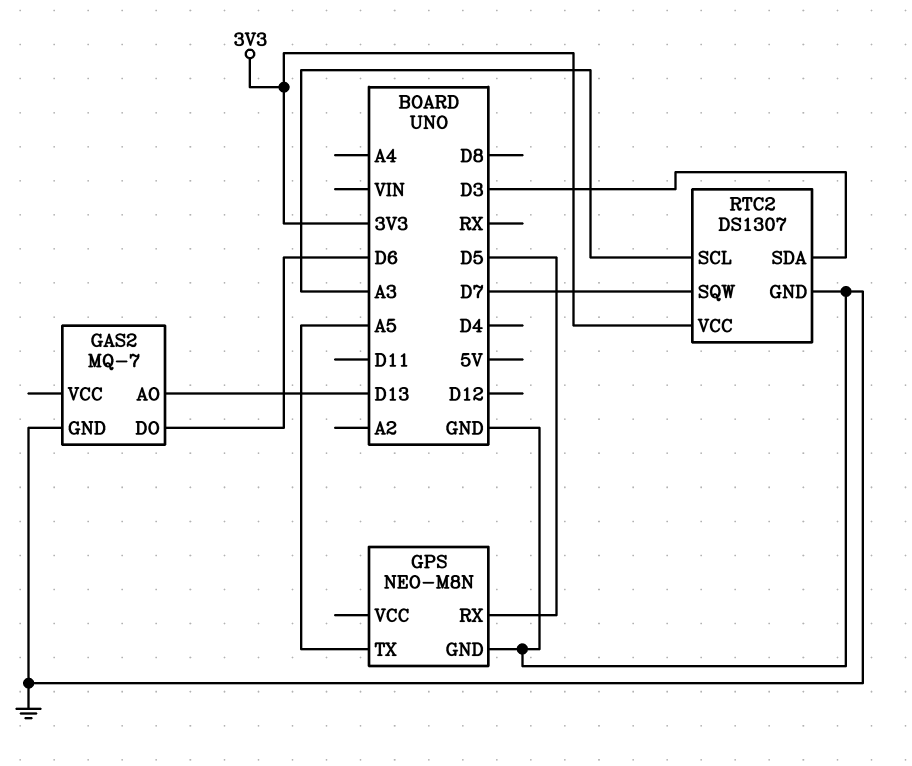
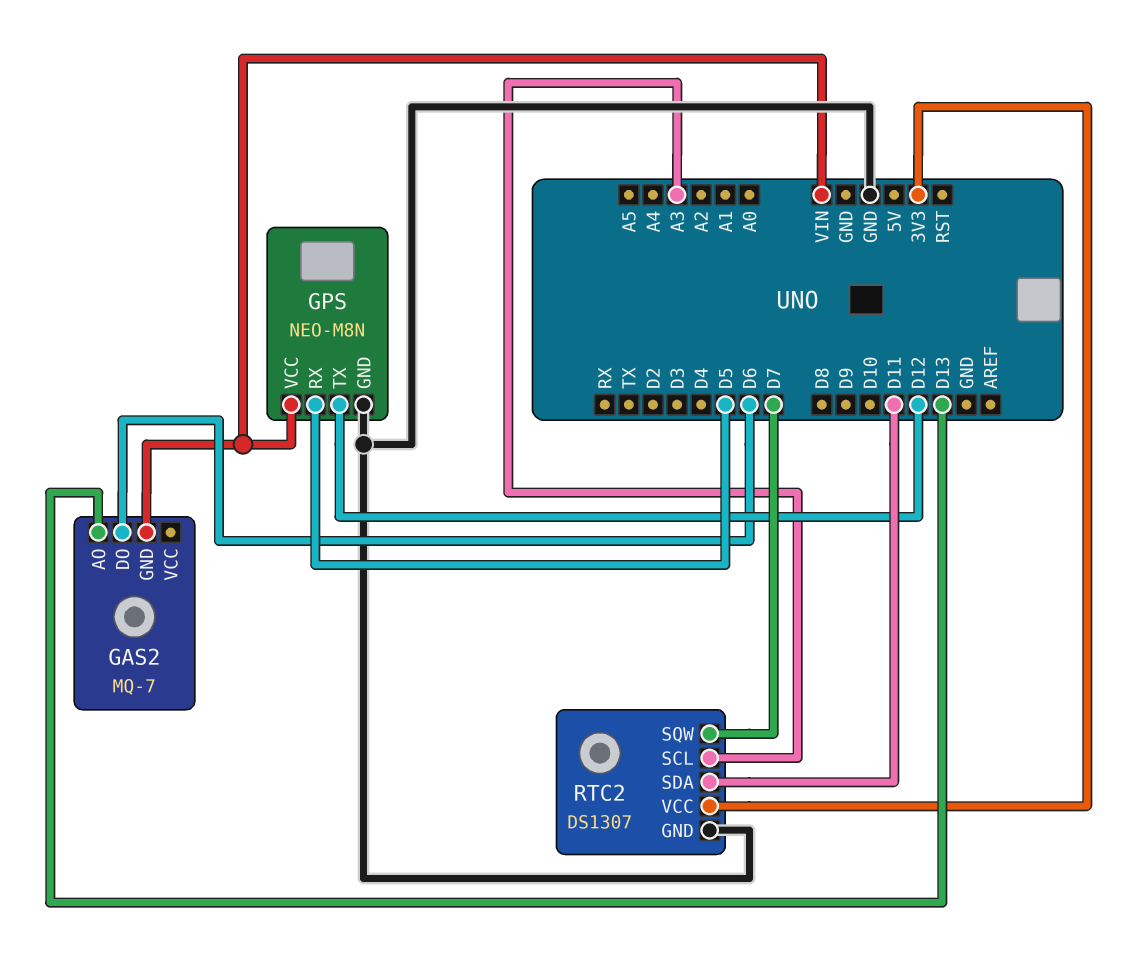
GAS2 pin GND: GND -> VIN
GPS pin TX: A5 -> D12
GPS pin VCC: none -> VIN
RTC2 pin SDA: D3 -> D11

